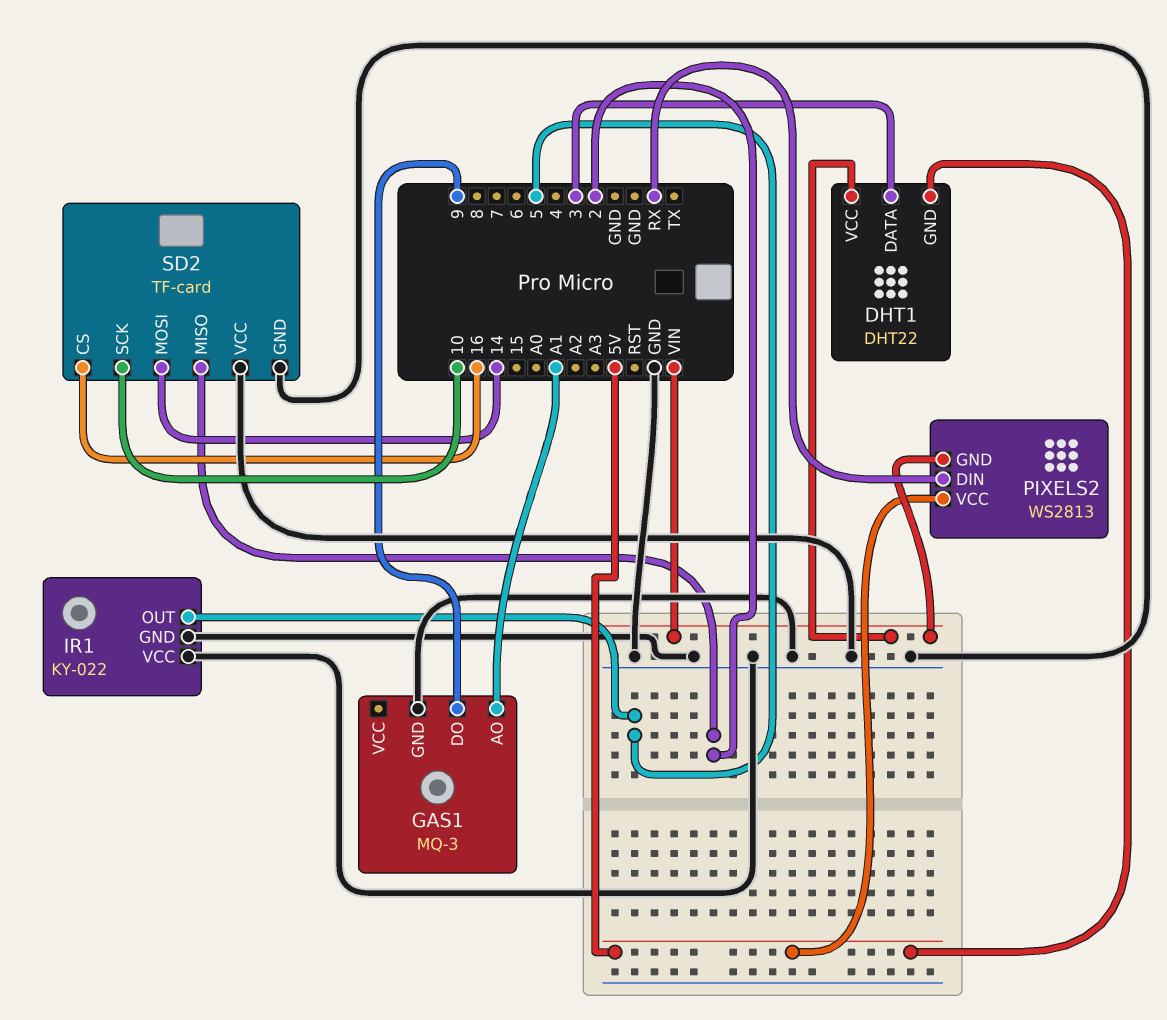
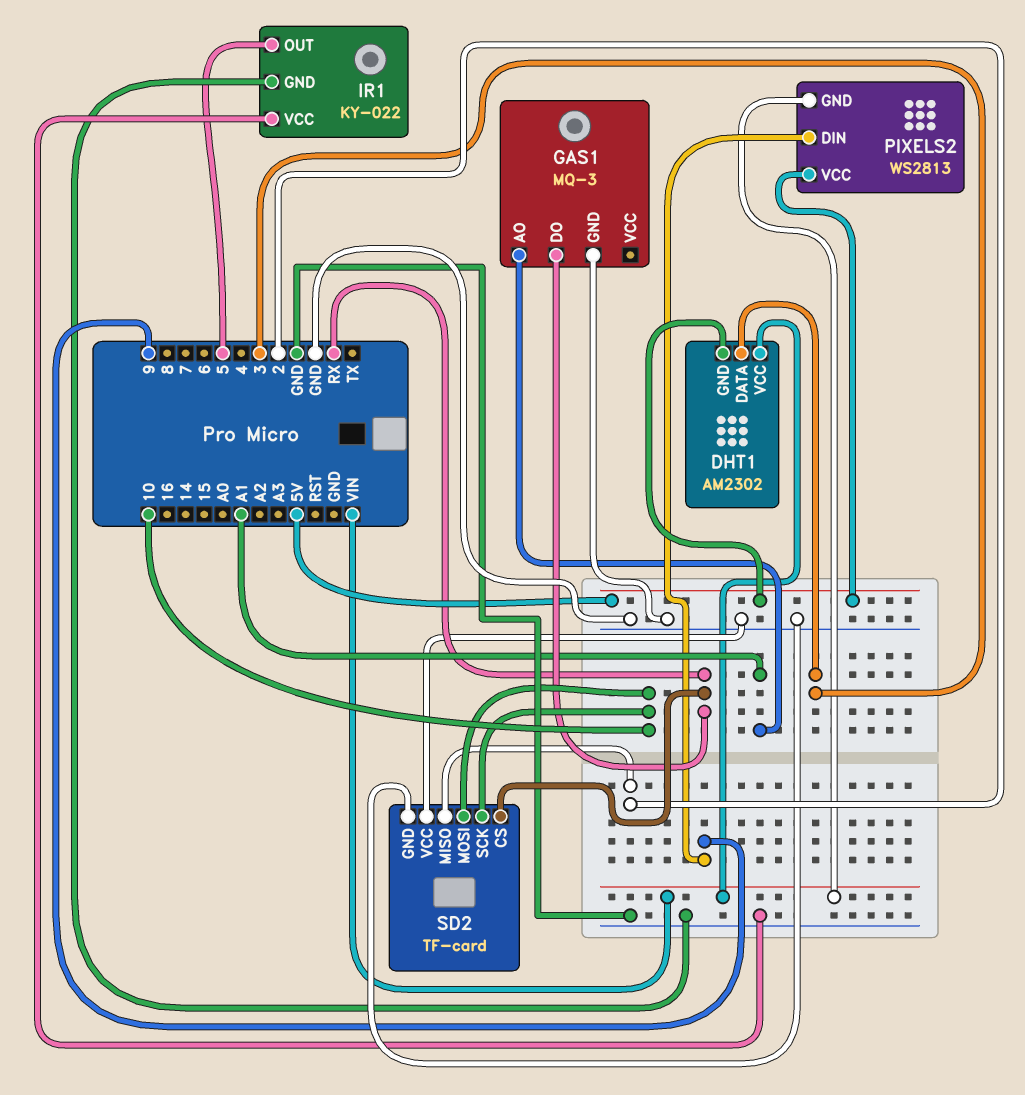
DHT1: DHT22 -> AM2302
GAS1 pin DO: 9 -> RX
PIXELS2 pin DIN: RX -> 9
SD2 pin CS: 16 -> RX
SD2 pin MOSI: 14 -> 10

